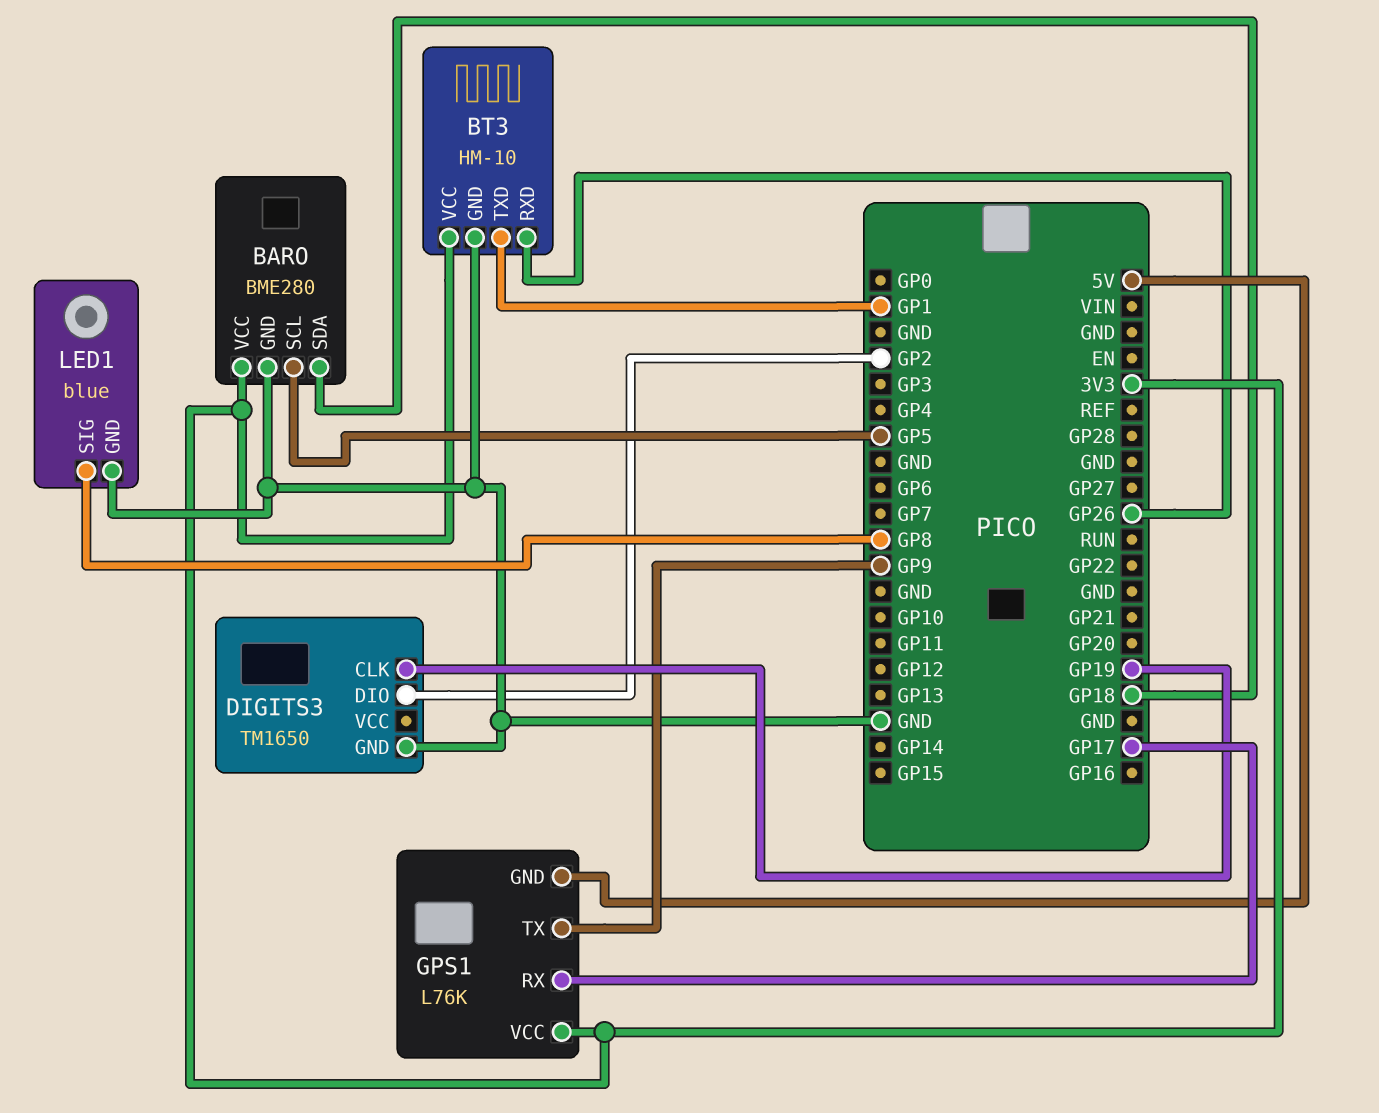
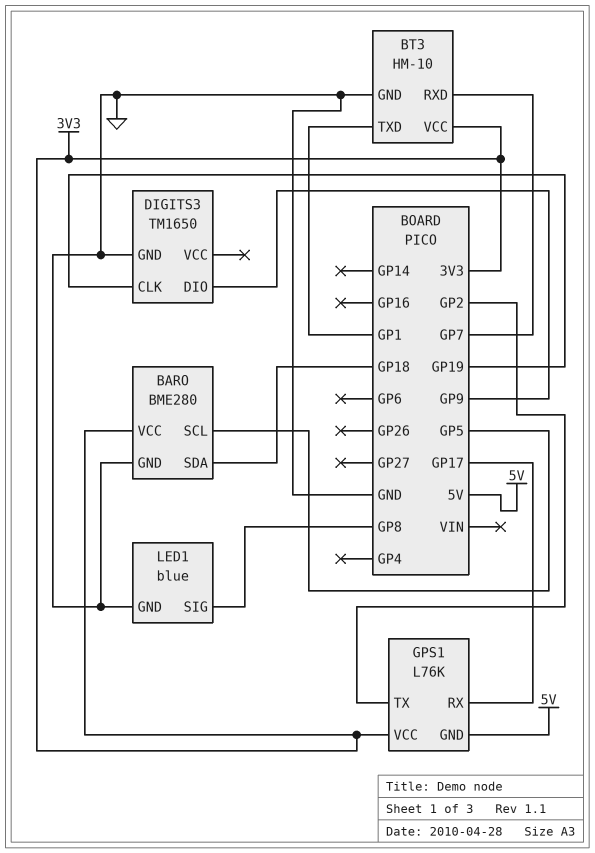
BT3 pin RXD: GP26 -> GP7
DIGITS3 pin DIO: GP2 -> GP9
GPS1 pin TX: GP9 -> GP2

